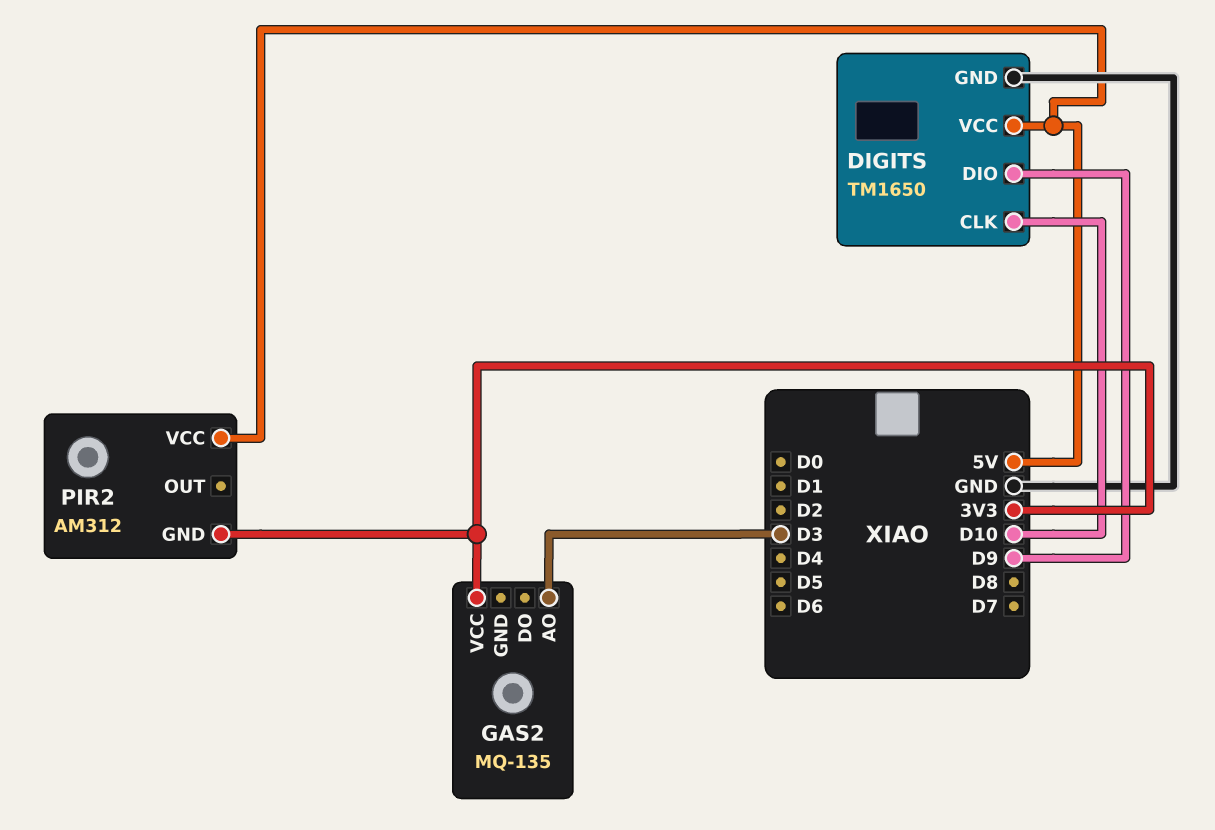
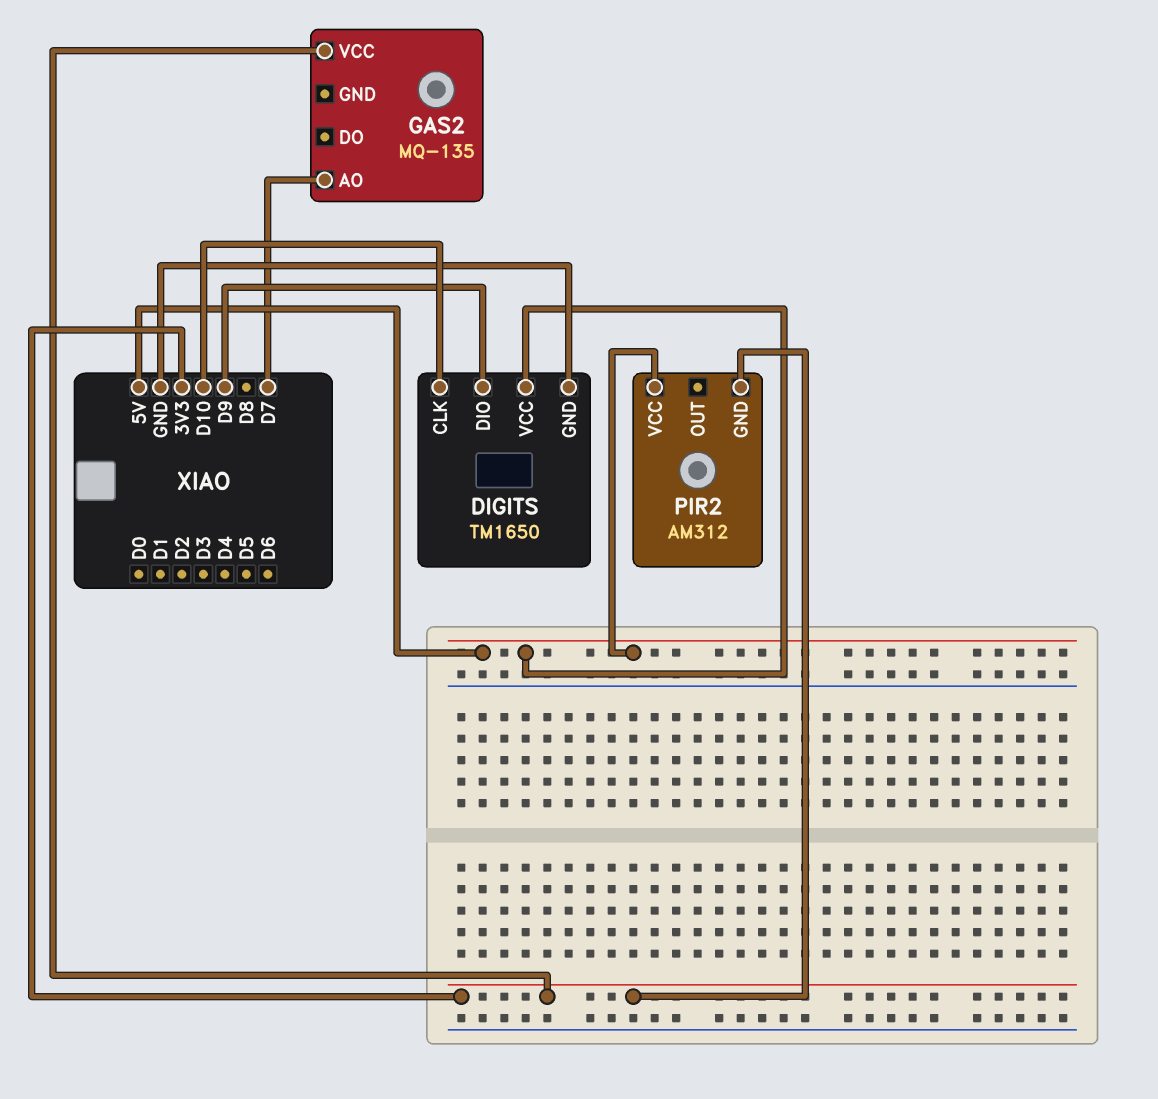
GAS2 pin AO: D3 -> D7

